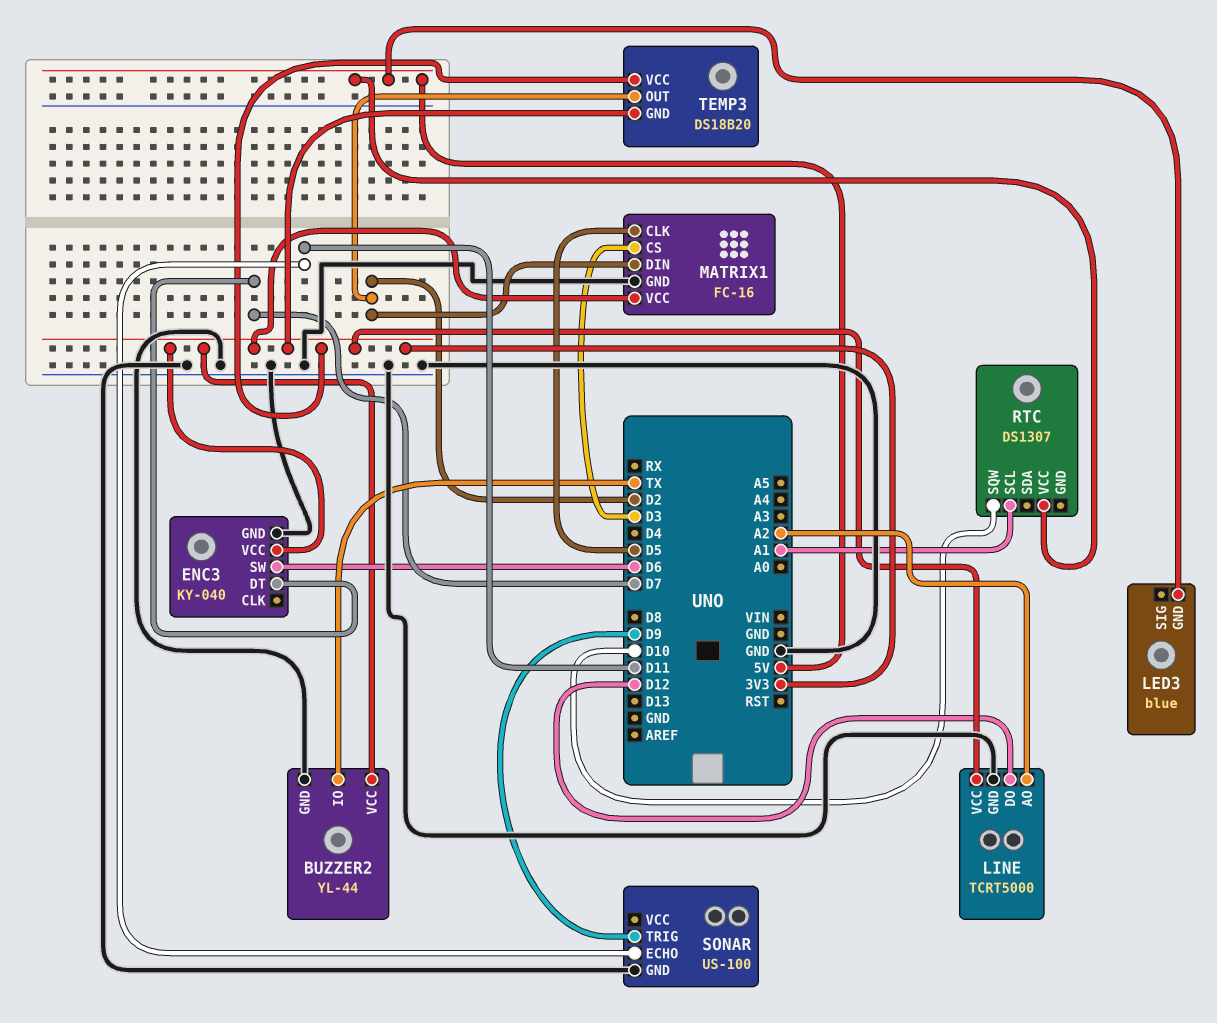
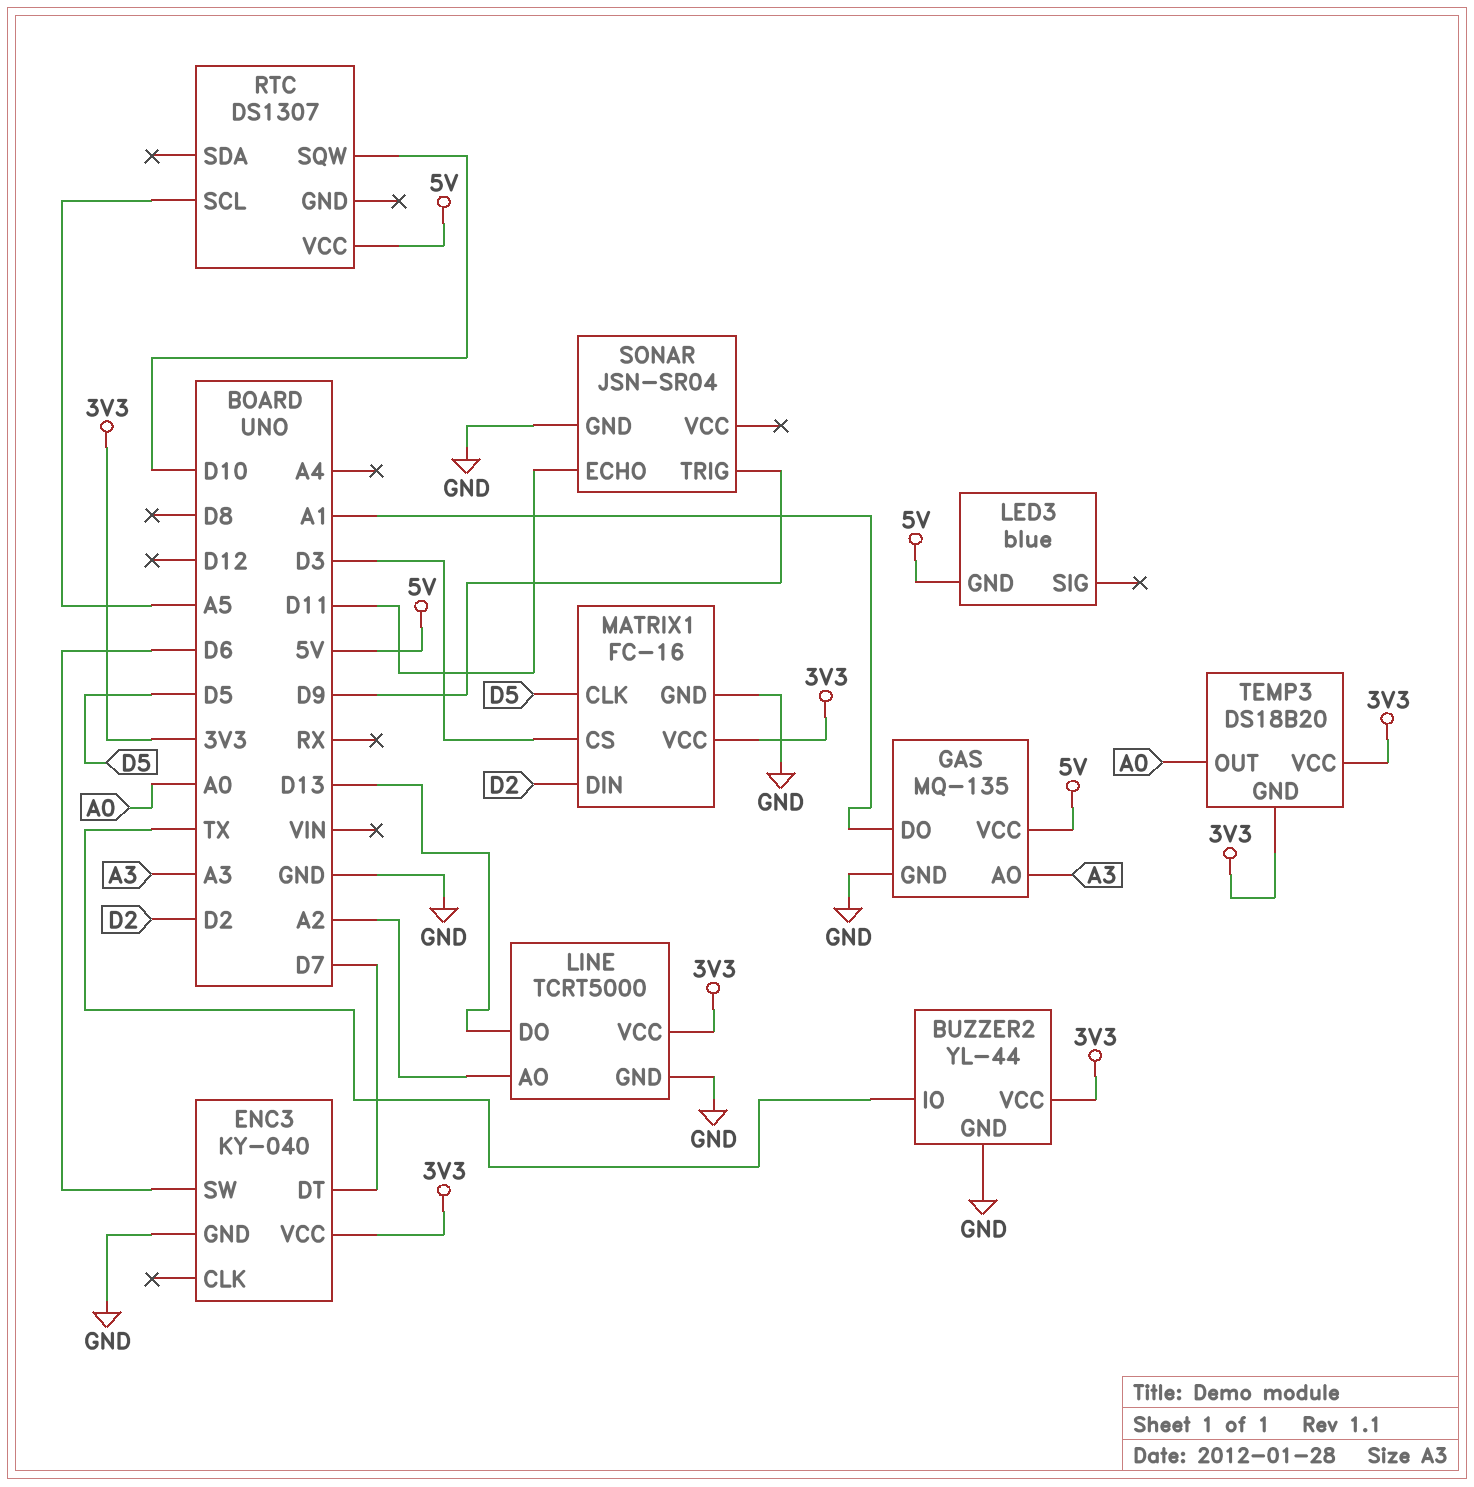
GAS: none -> MQ-135
GAS pin AO: none -> A3
GAS pin DO: none -> A1
GAS pin GND: none -> GND
GAS pin VCC: none -> 5V
LINE pin DO: D12 -> D13
RTC pin SCL: A1 -> A5
SONAR: US-100 -> JSN-SR04
TEMP3 pin OUT: D2 -> A0

